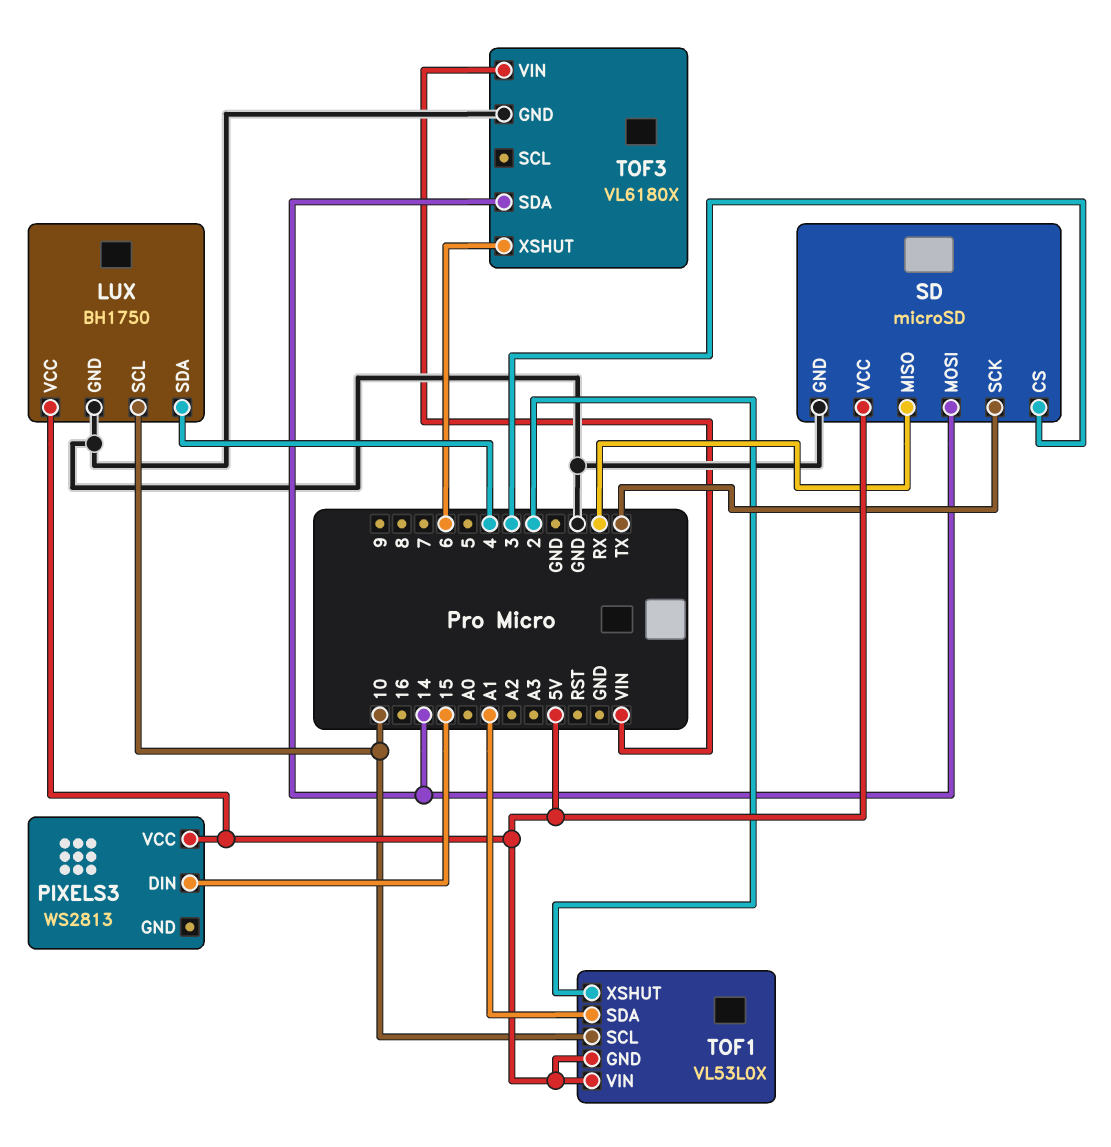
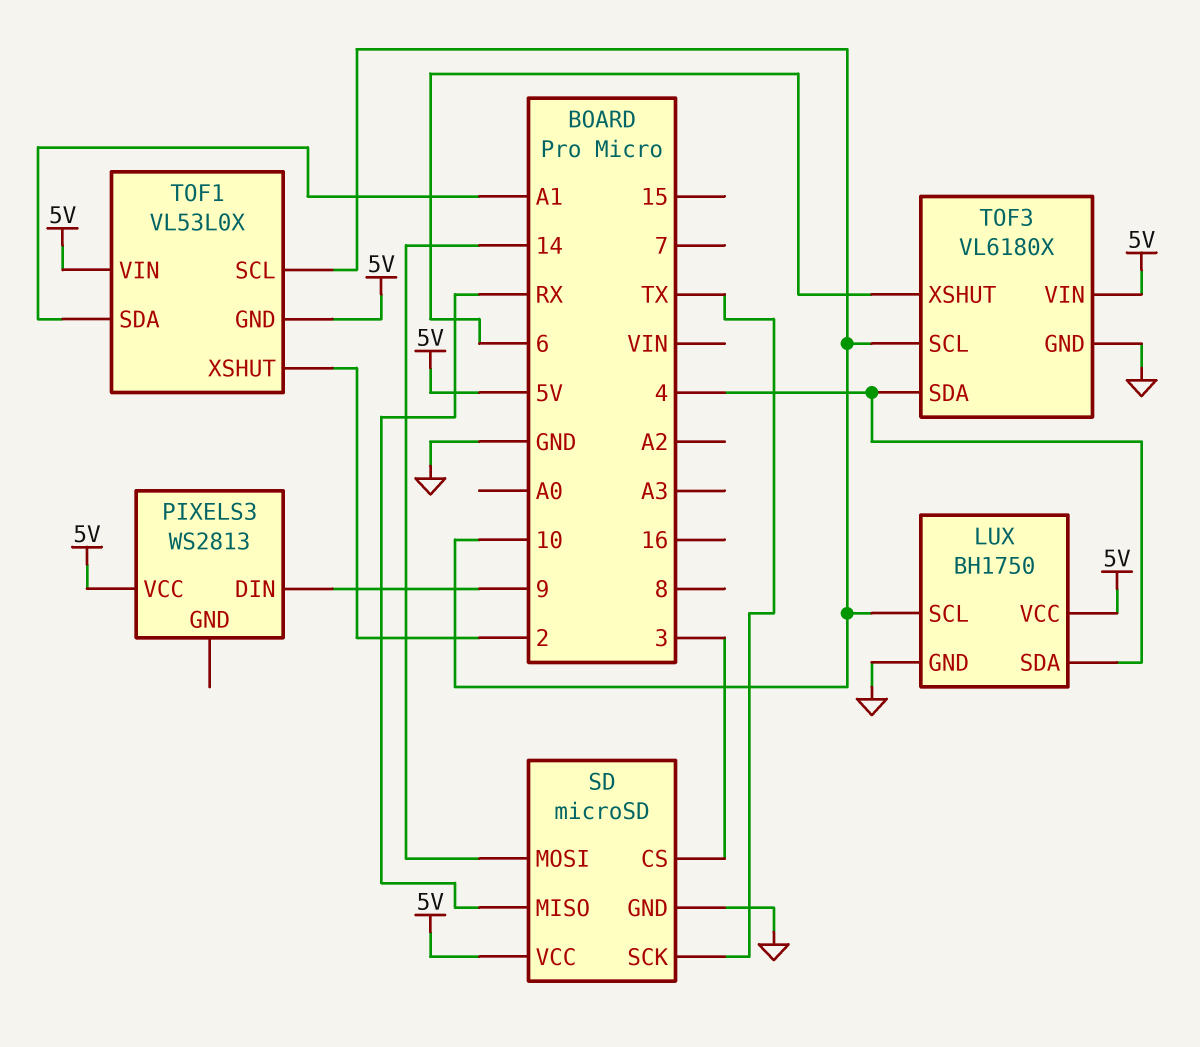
PIXELS3 pin DIN: 15 -> 9
TOF3 pin SCL: none -> 10
TOF3 pin SDA: 14 -> 4
TOF3 pin VIN: VIN -> 5V

